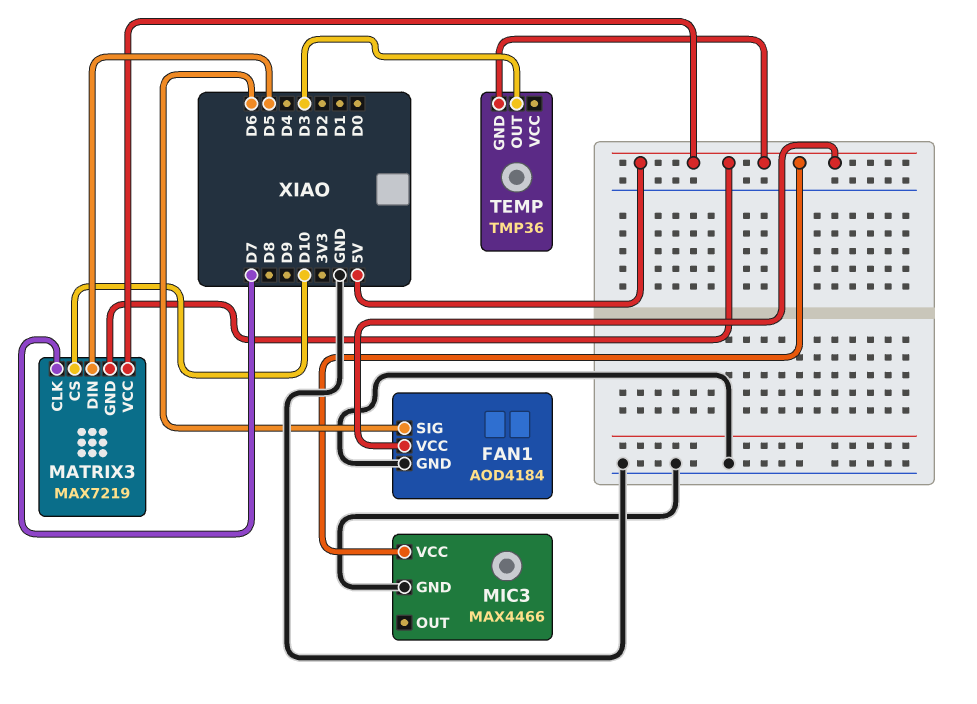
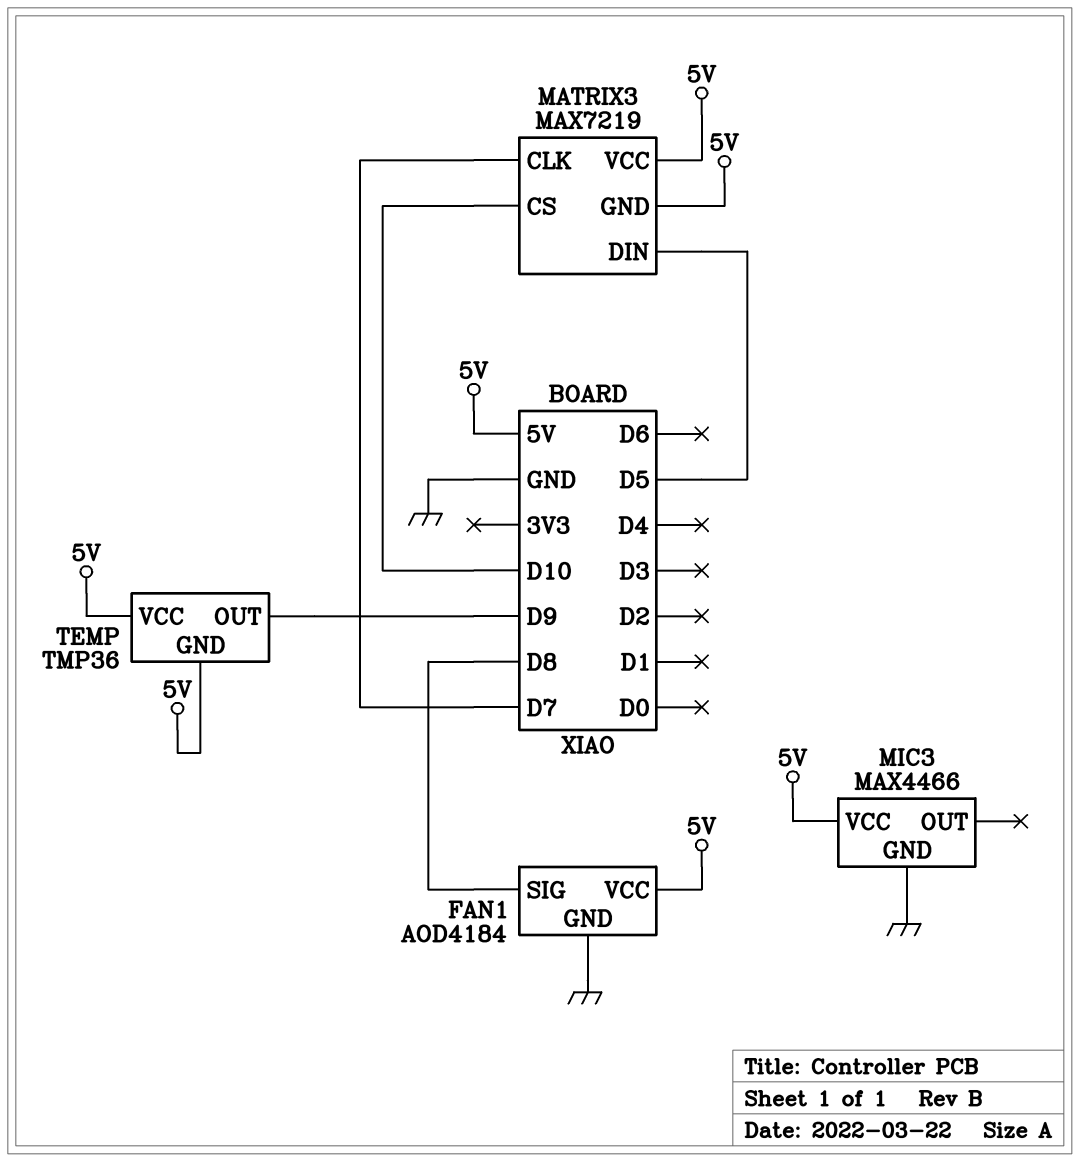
FAN1 pin SIG: D6 -> D8
TEMP pin OUT: D3 -> D9
TEMP pin VCC: none -> 5V

